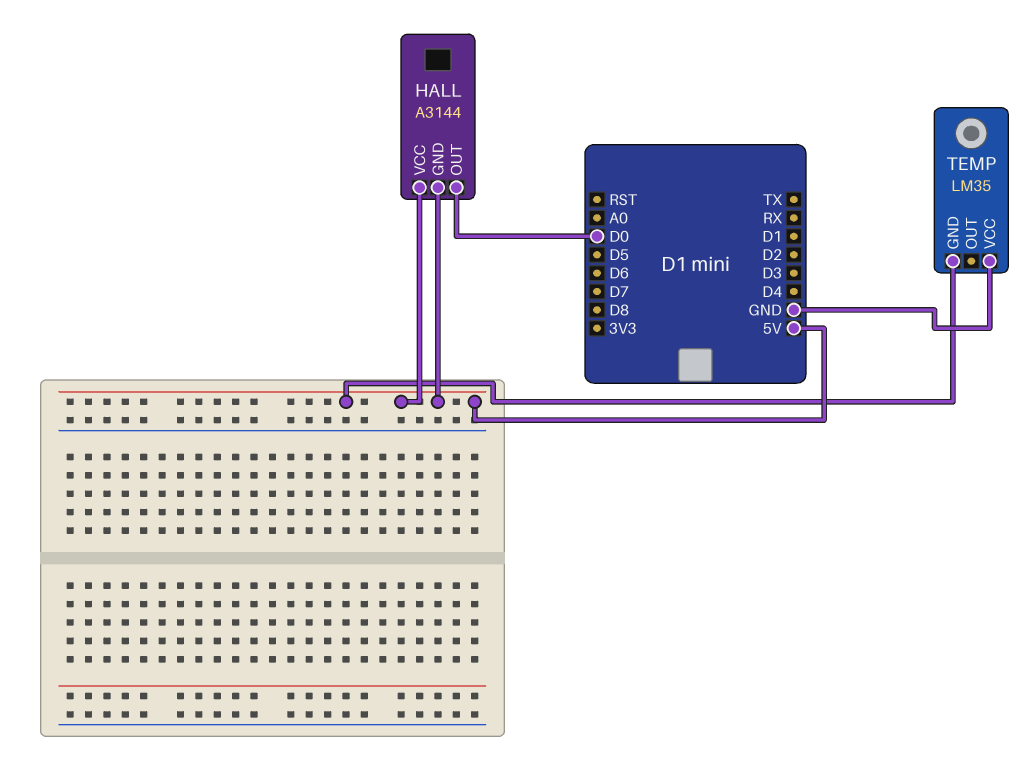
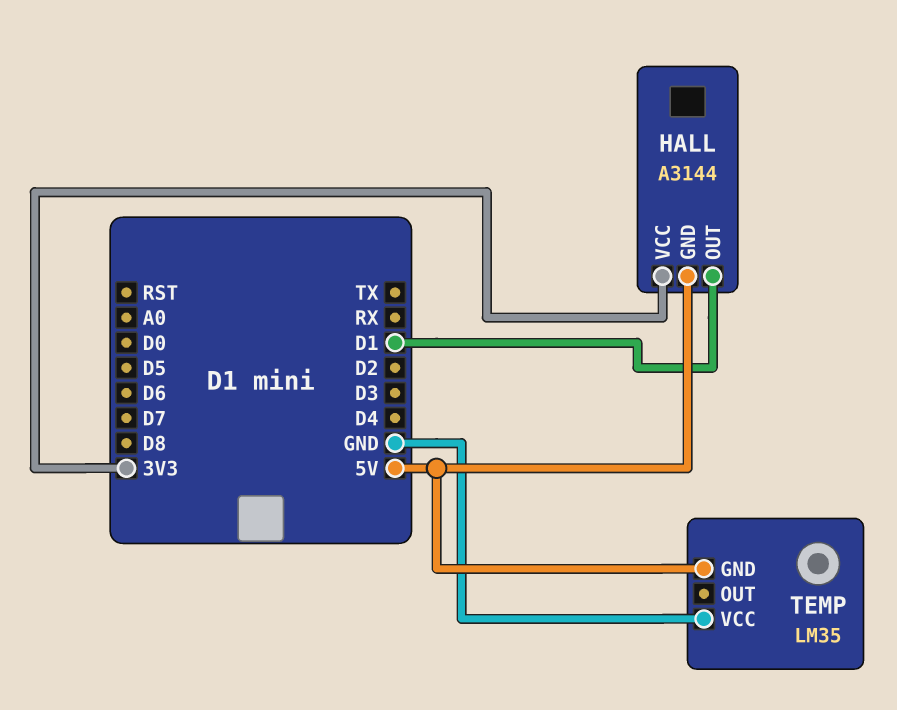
HALL pin OUT: D0 -> D1
HALL pin VCC: 5V -> 3V3

